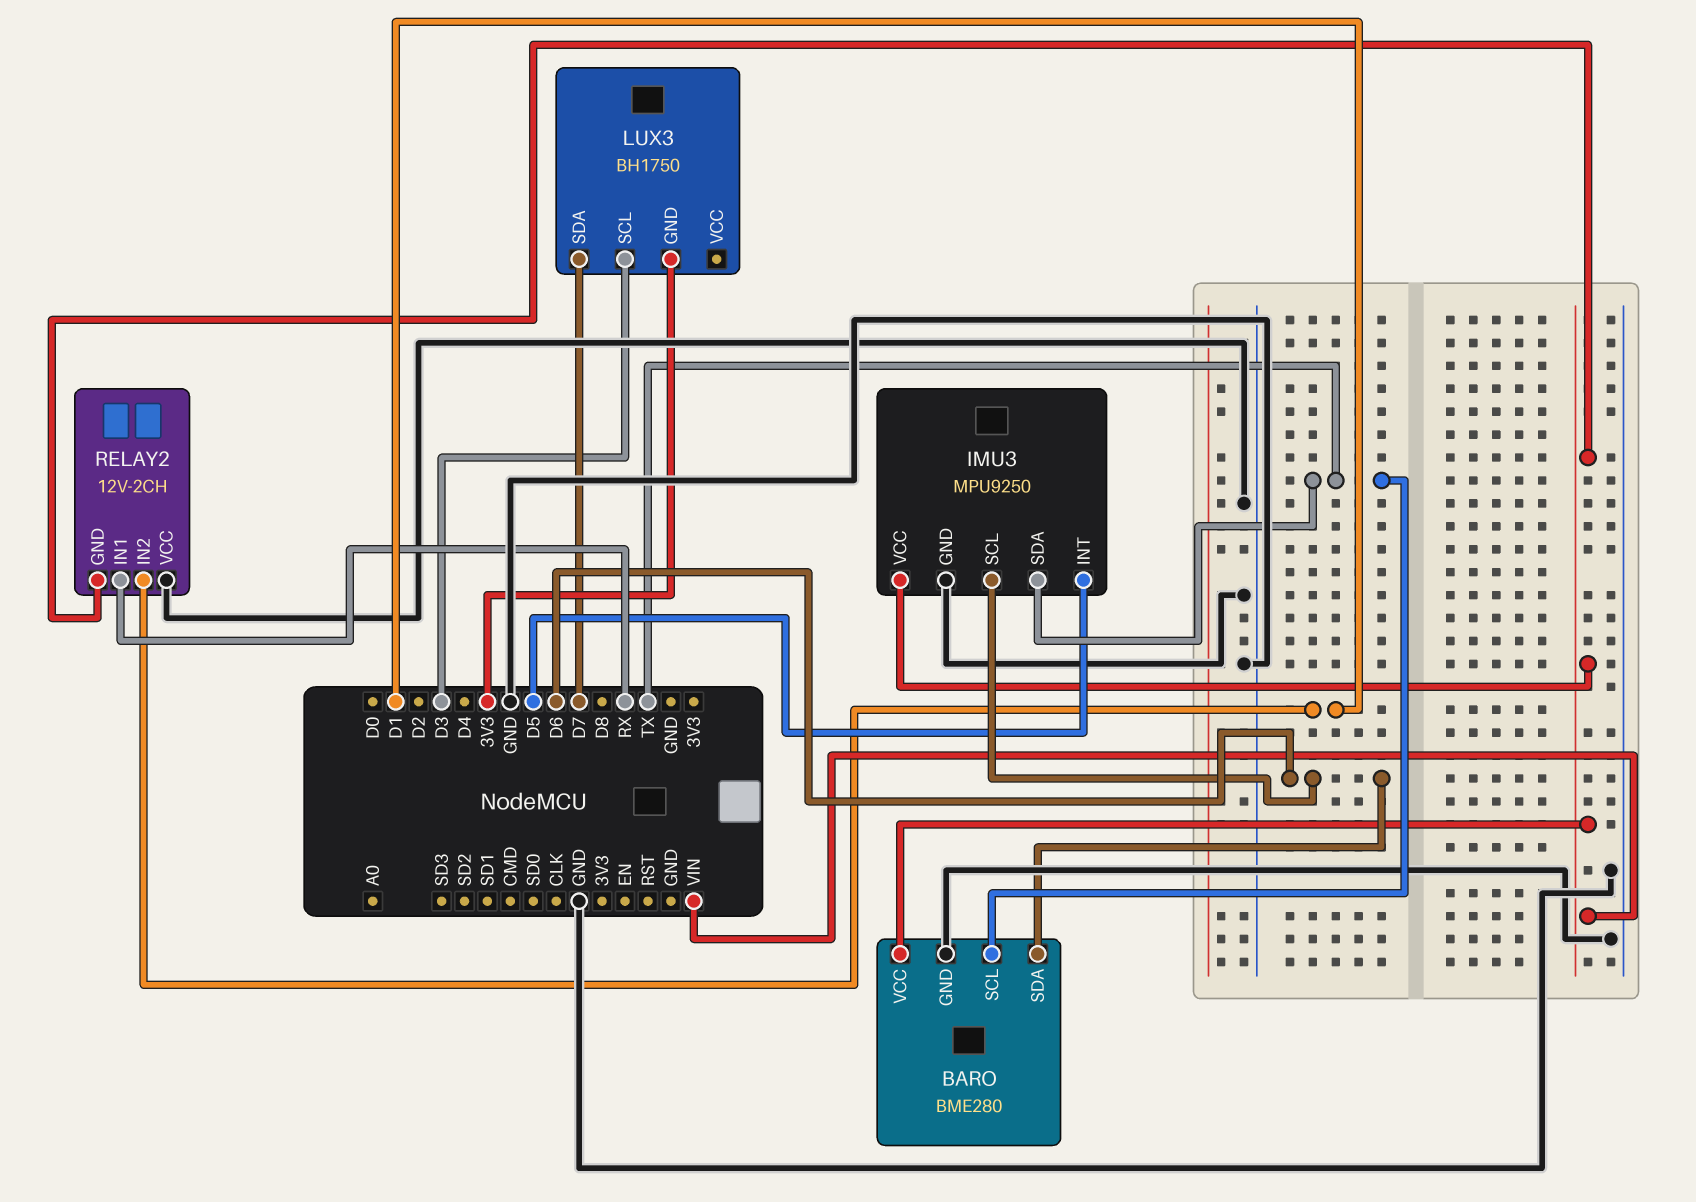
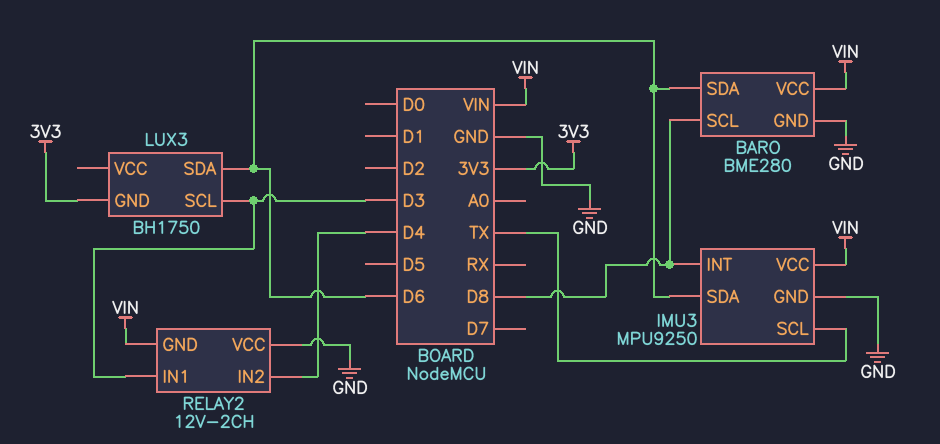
BARO pin SCL: TX -> D8
IMU3 pin INT: D5 -> D8
IMU3 pin SCL: D6 -> TX
IMU3 pin SDA: TX -> D6
LUX3 pin SDA: D7 -> D6
RELAY2 pin IN1: RX -> D3
RELAY2 pin IN2: D1 -> D4

